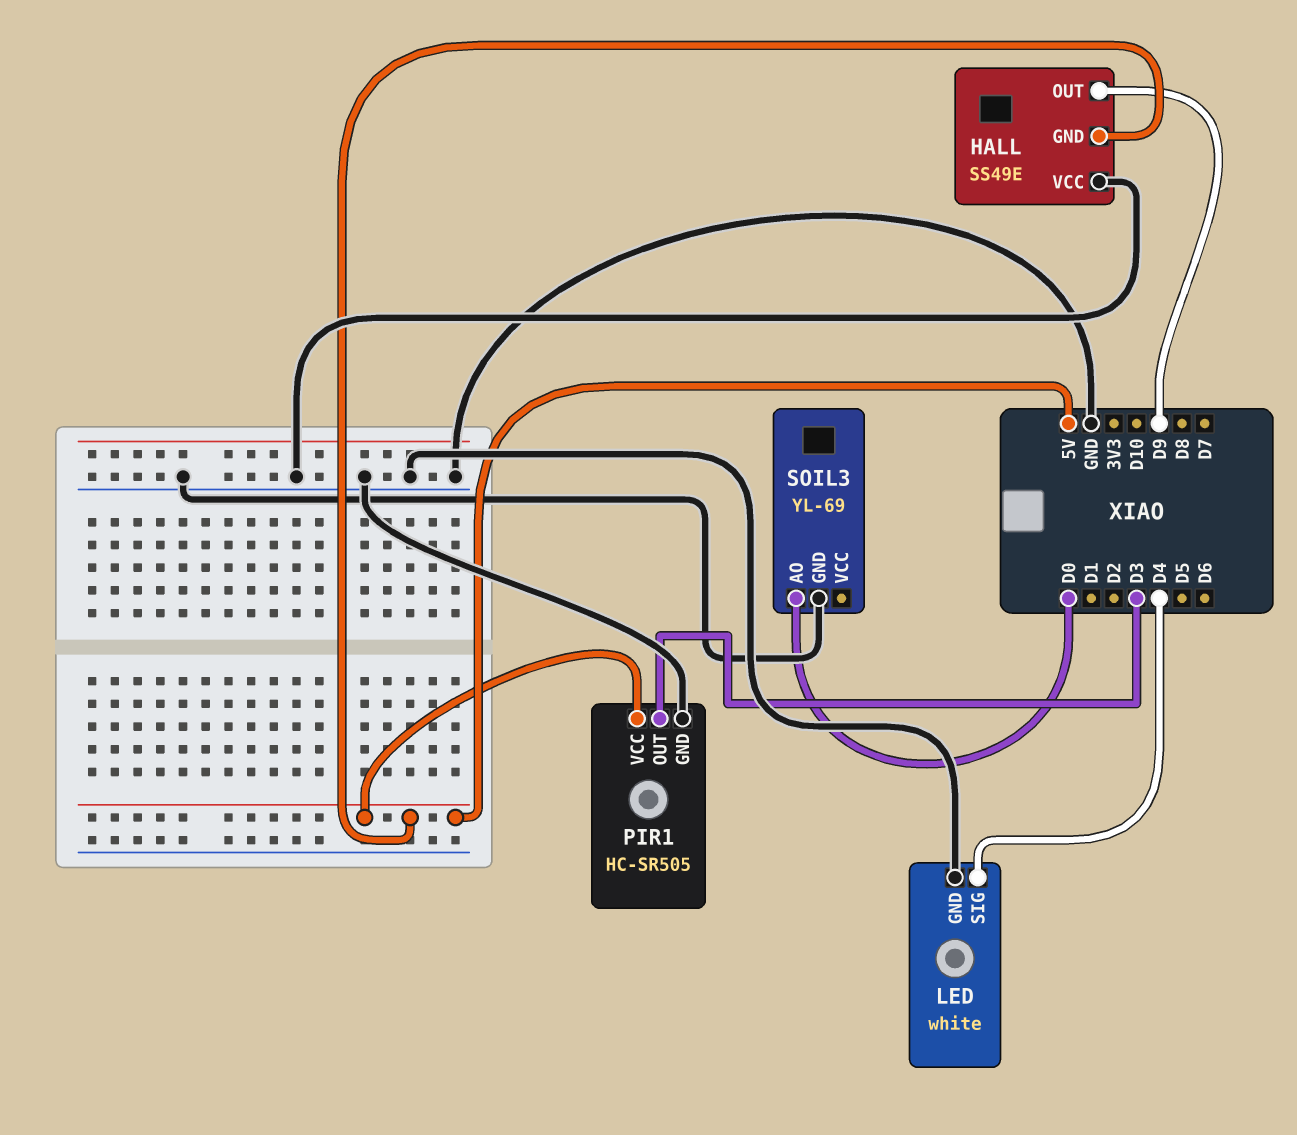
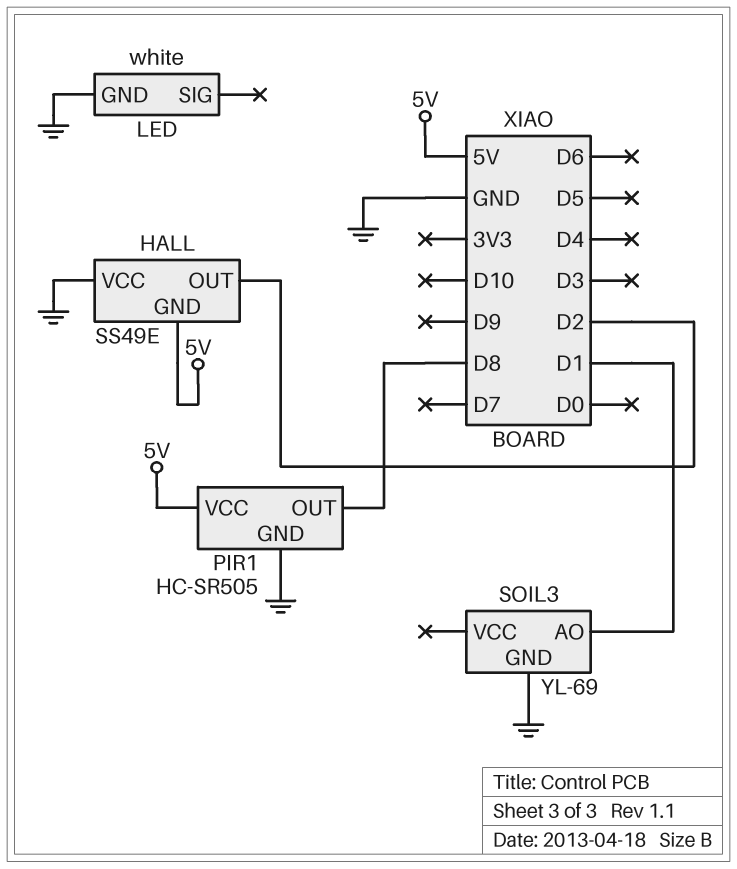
HALL pin OUT: D9 -> D2
LED pin SIG: D4 -> none
PIR1 pin OUT: D3 -> D8
SOIL3 pin AO: D0 -> D1

